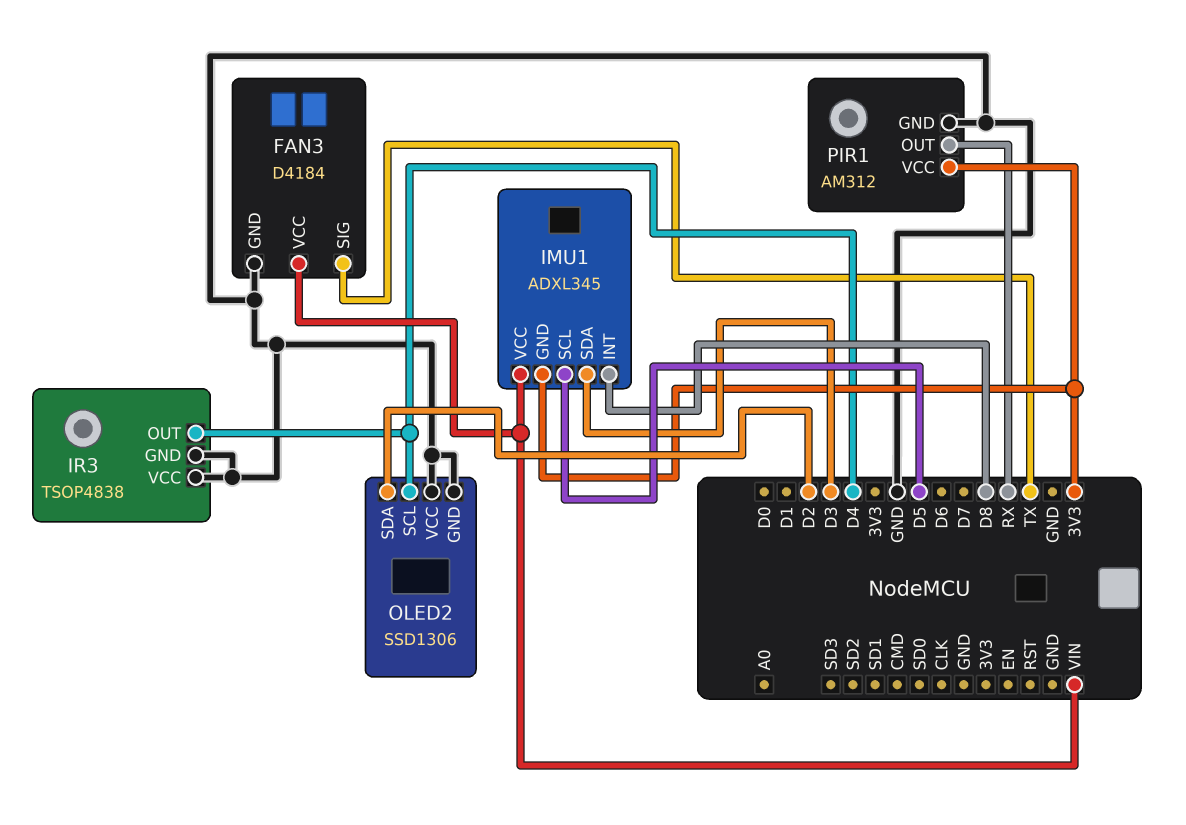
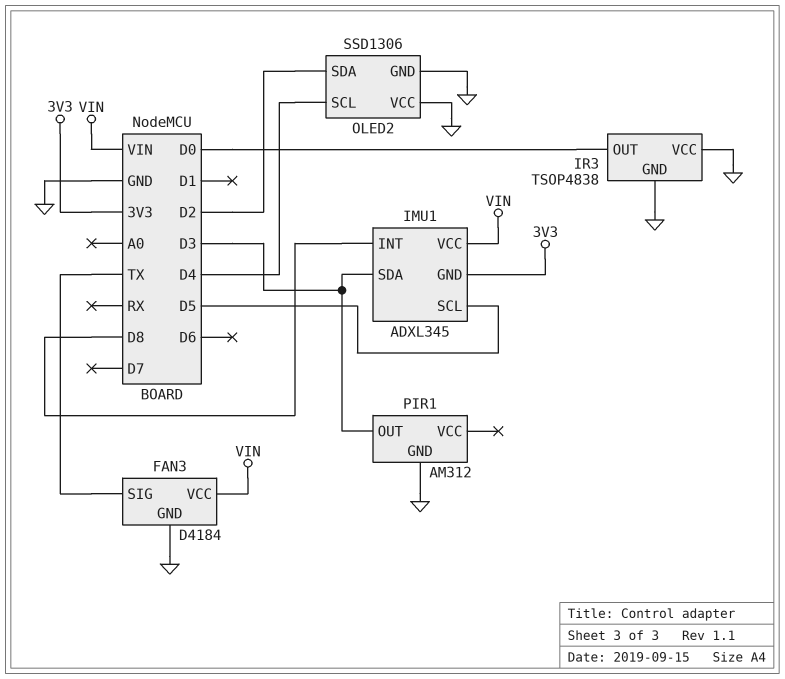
IR3 pin OUT: D4 -> D0
PIR1 pin OUT: RX -> D3
PIR1 pin VCC: 3V3 -> none

